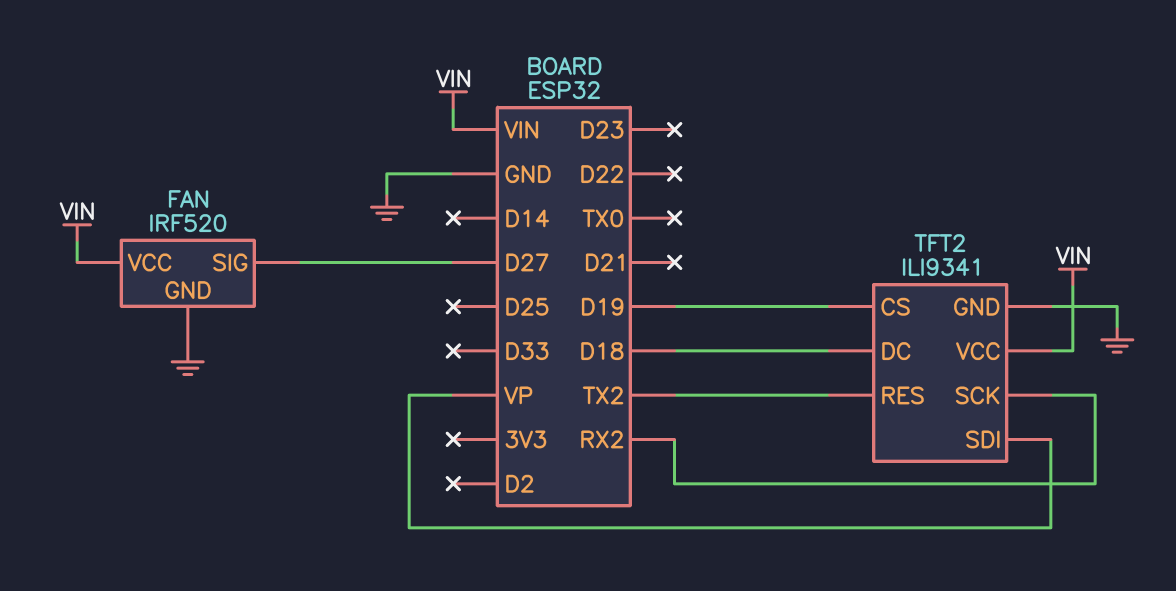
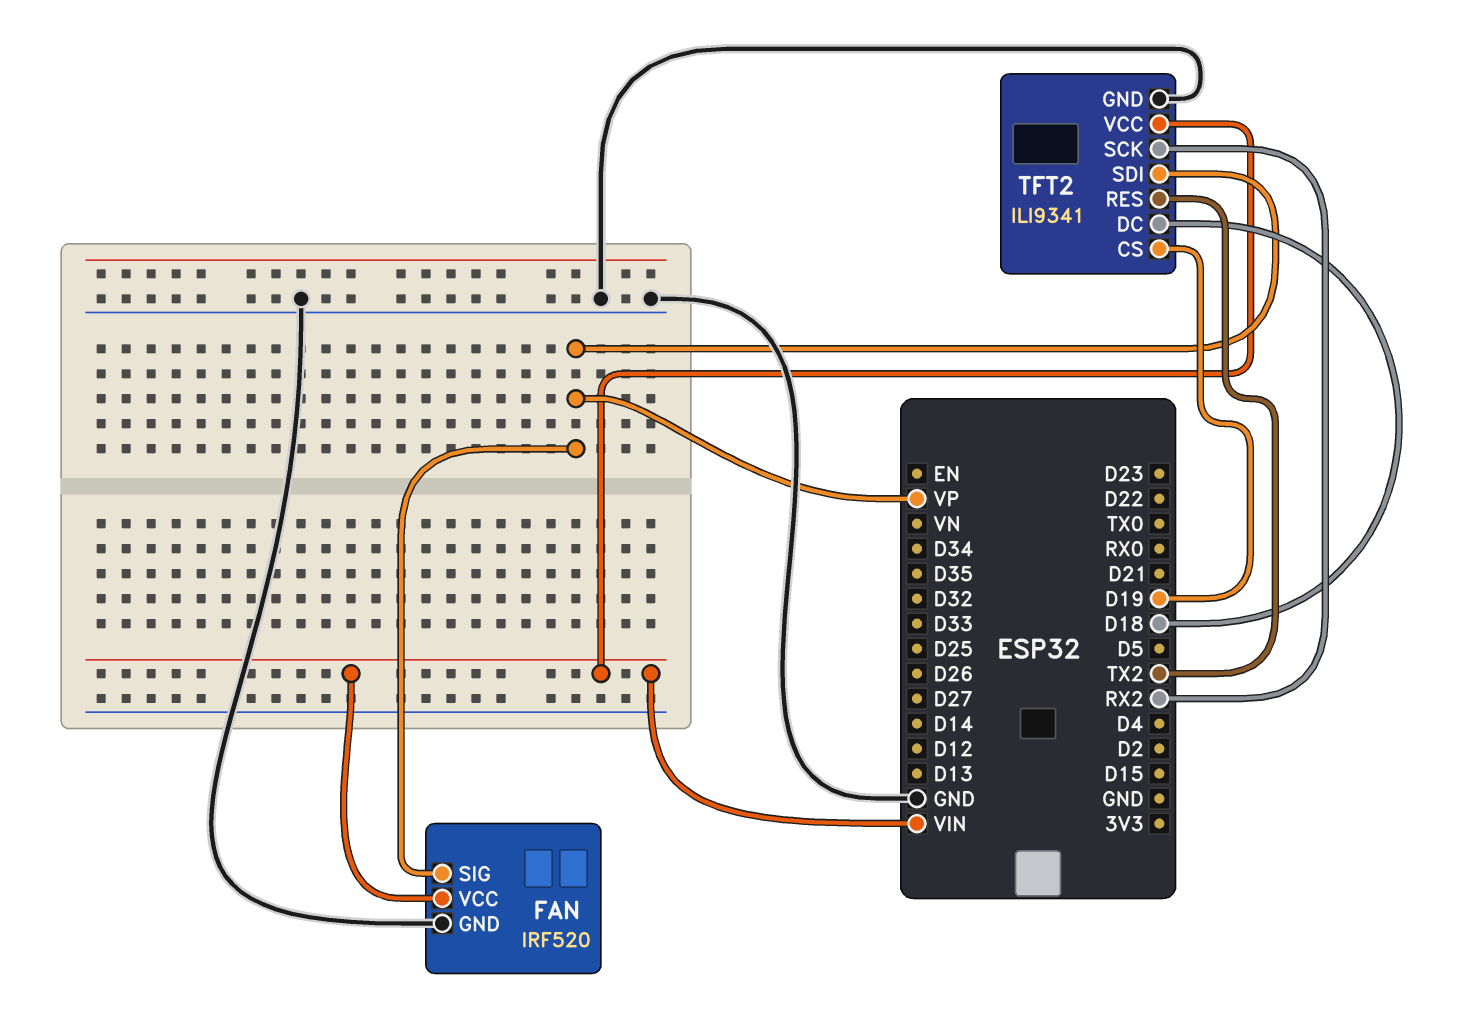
FAN pin SIG: D27 -> VP

